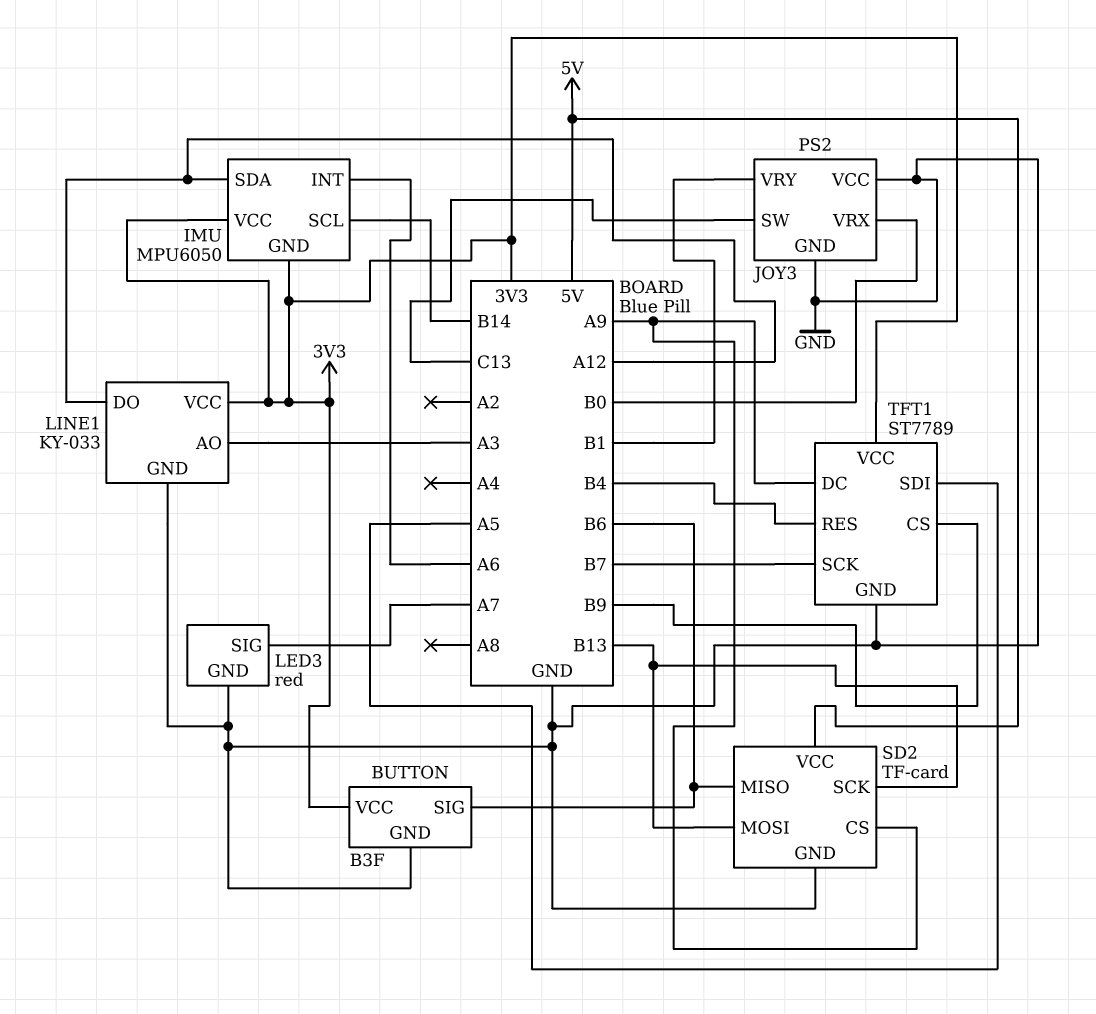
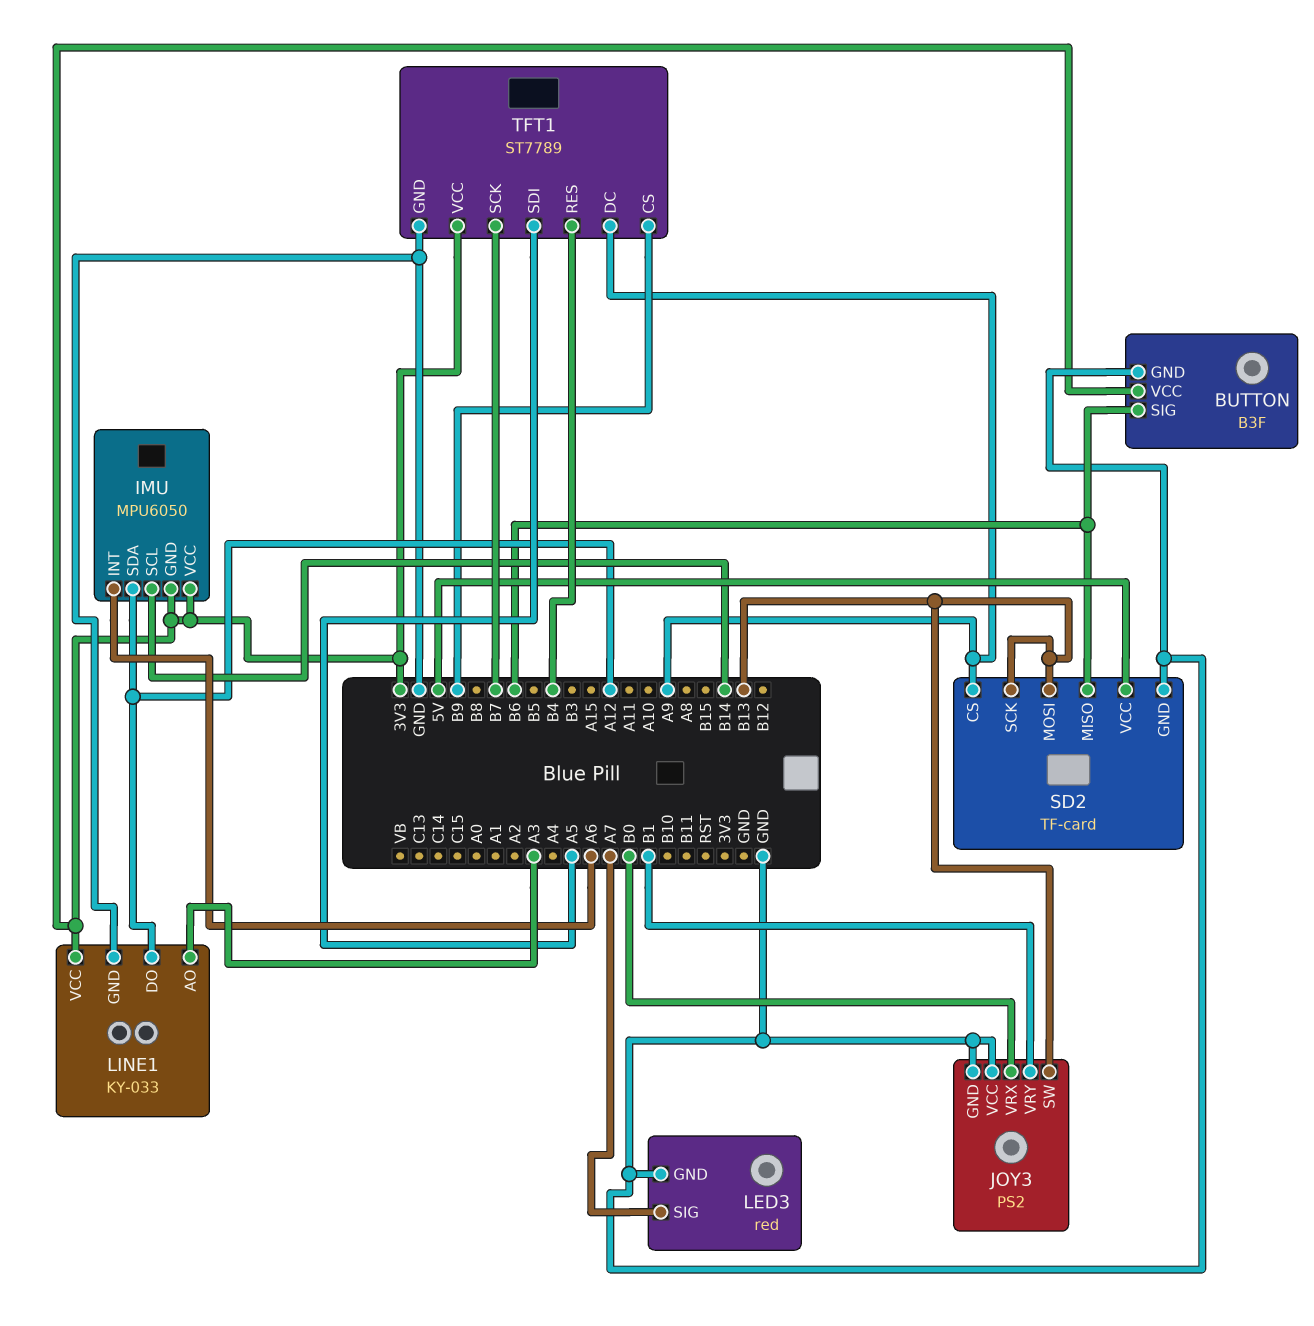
JOY3 pin SW: C13 -> B13

